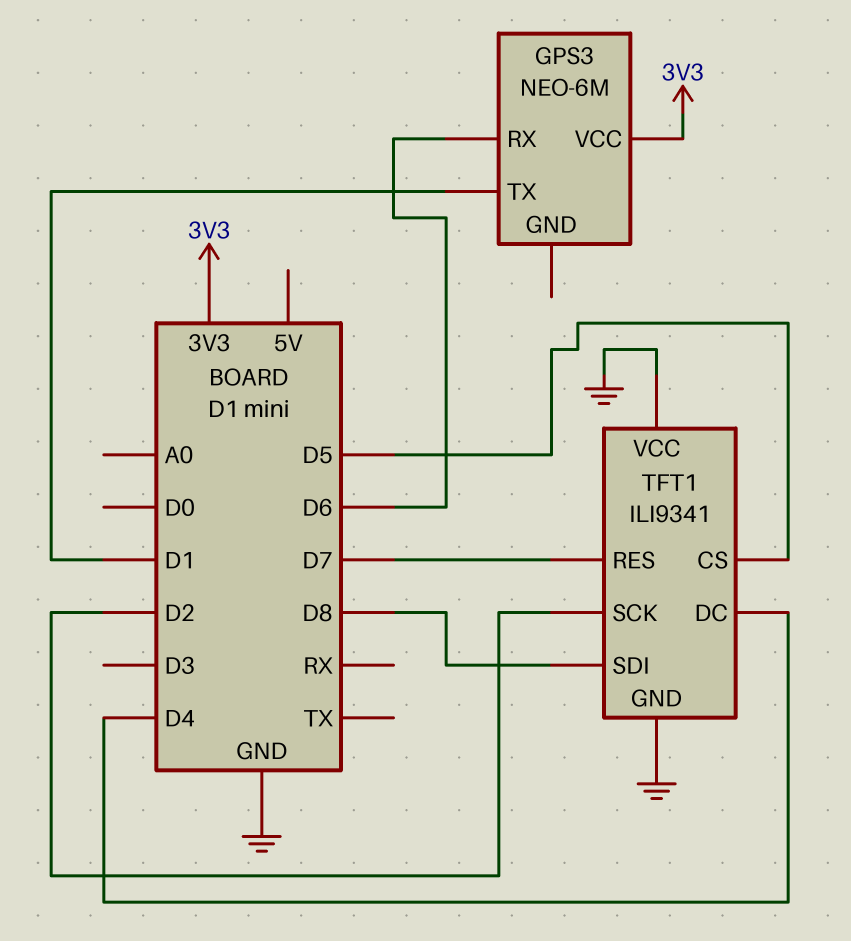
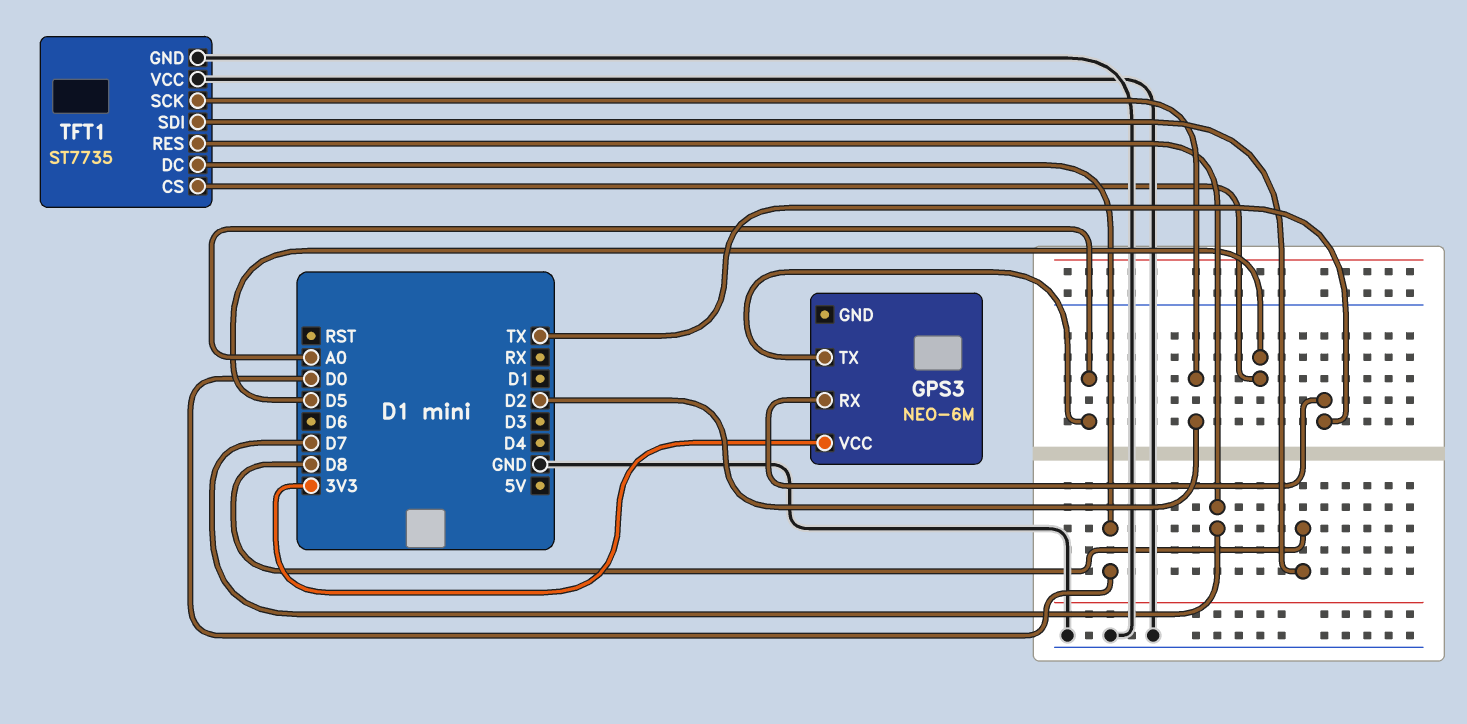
GPS3 pin RX: D6 -> TX
GPS3 pin TX: D1 -> A0
TFT1: ILI9341 -> ST7735
TFT1 pin DC: D4 -> D0

